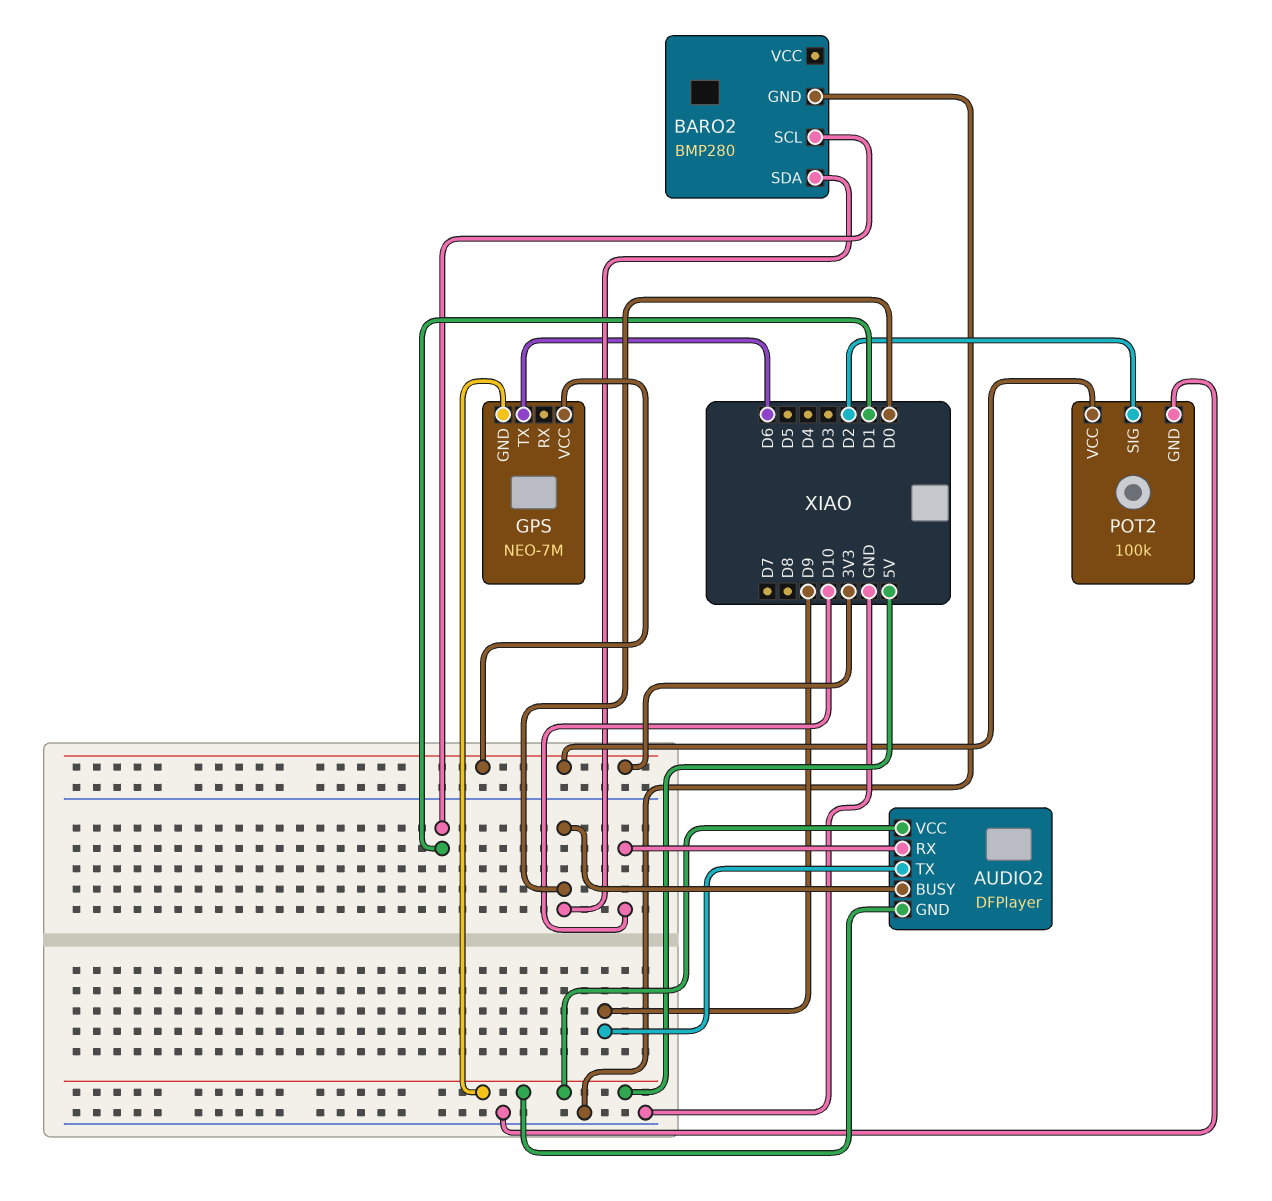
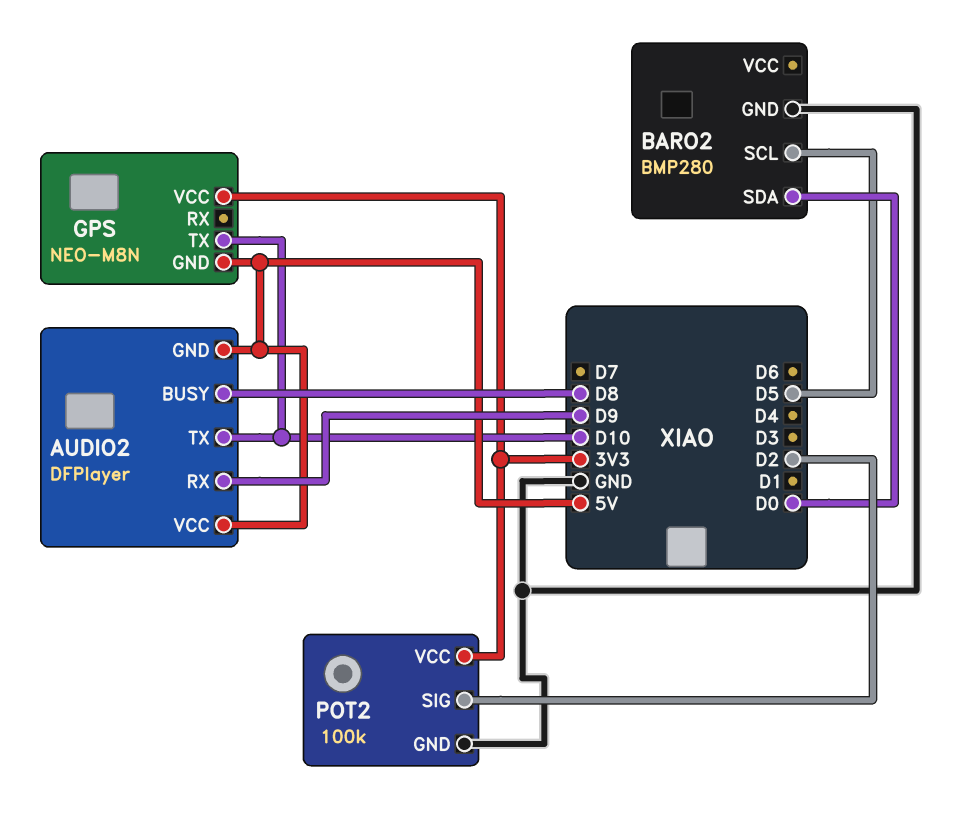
AUDIO2 pin BUSY: D0 -> D8
AUDIO2 pin RX: D10 -> D9
AUDIO2 pin TX: D9 -> D10
BARO2 pin SCL: D1 -> D5
GPS: NEO-7M -> NEO-M8N
GPS pin TX: D6 -> D10

